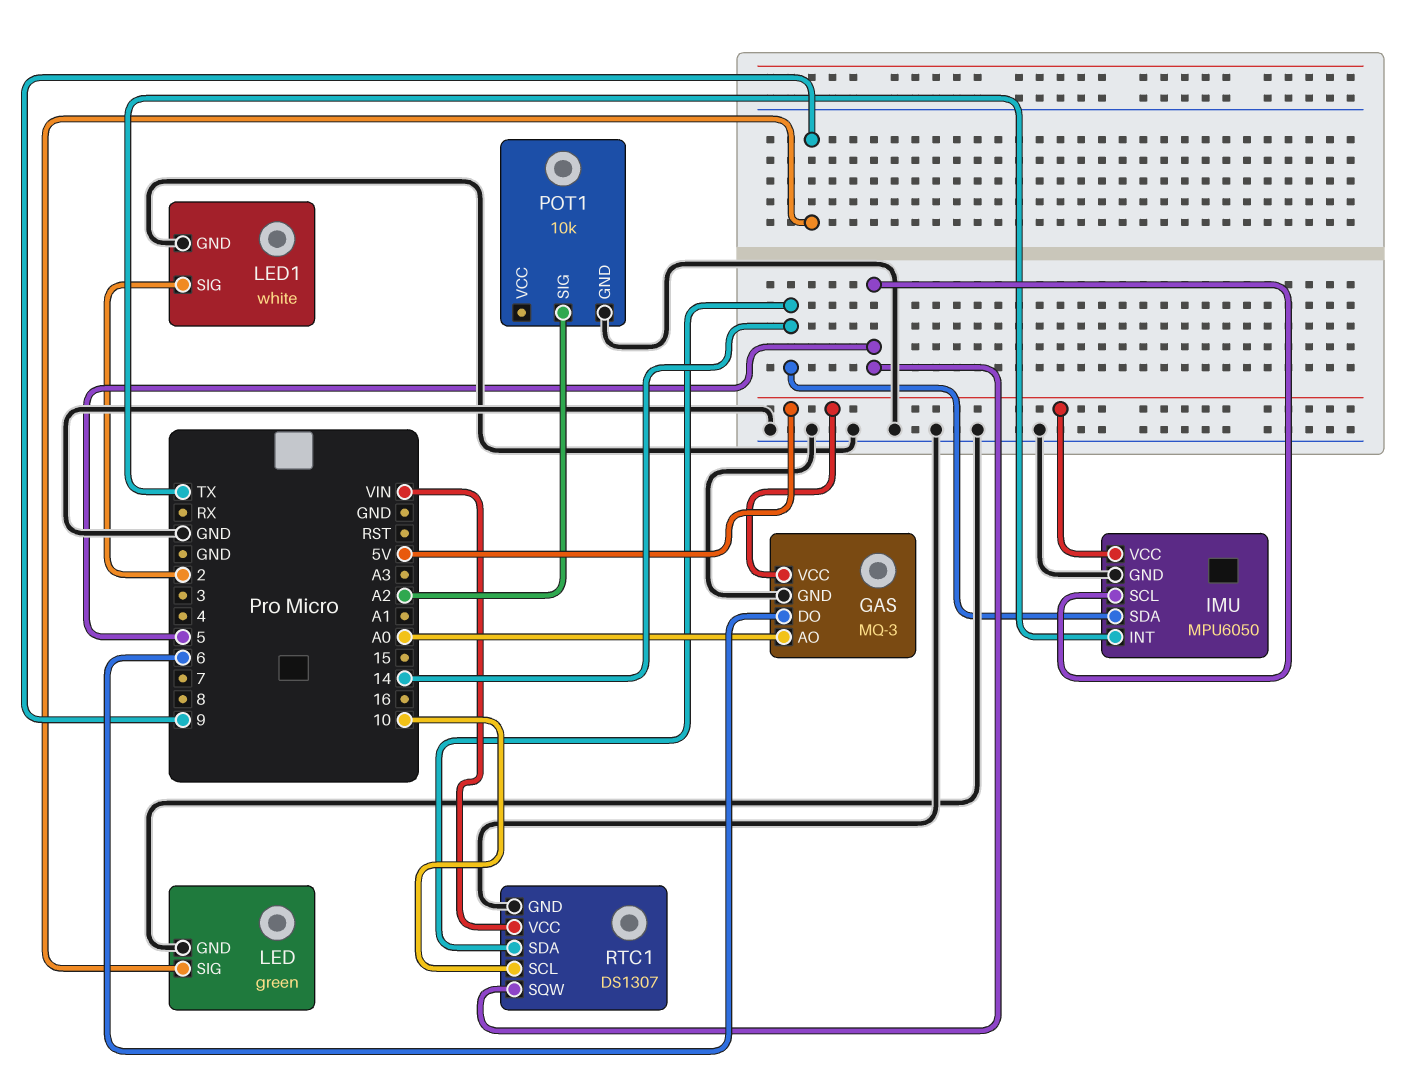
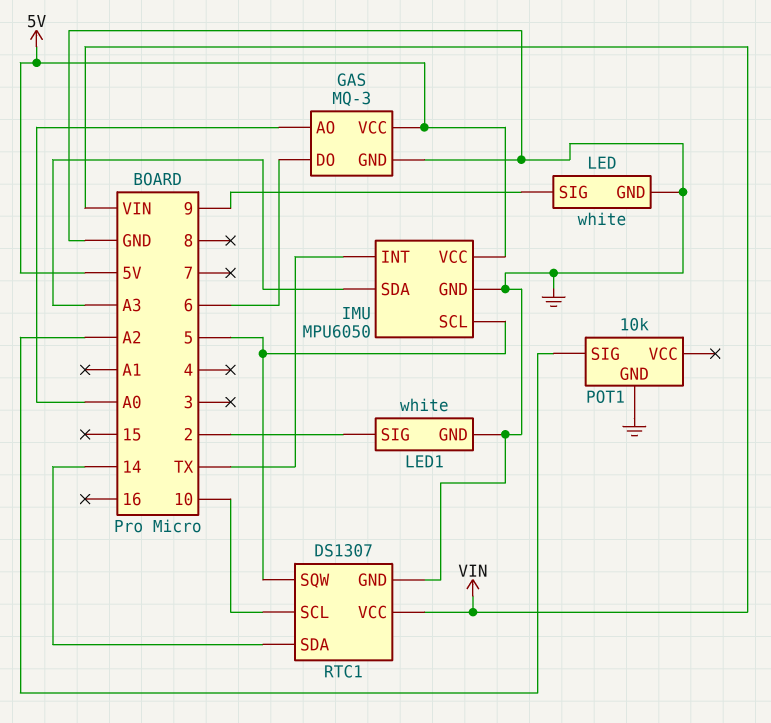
IMU pin SDA: 14 -> A3
LED: green -> white

